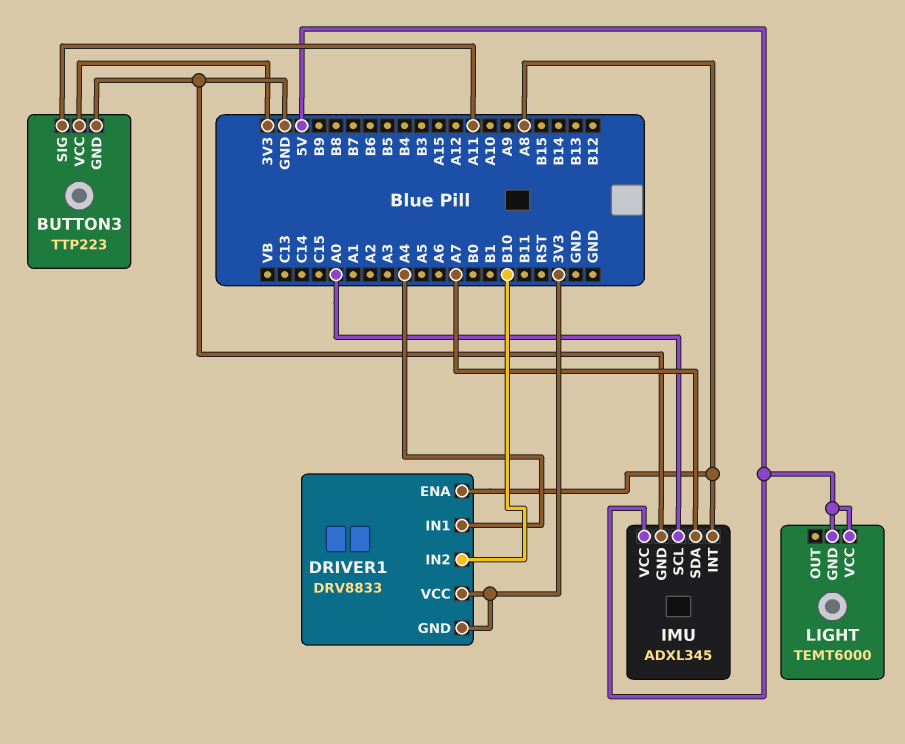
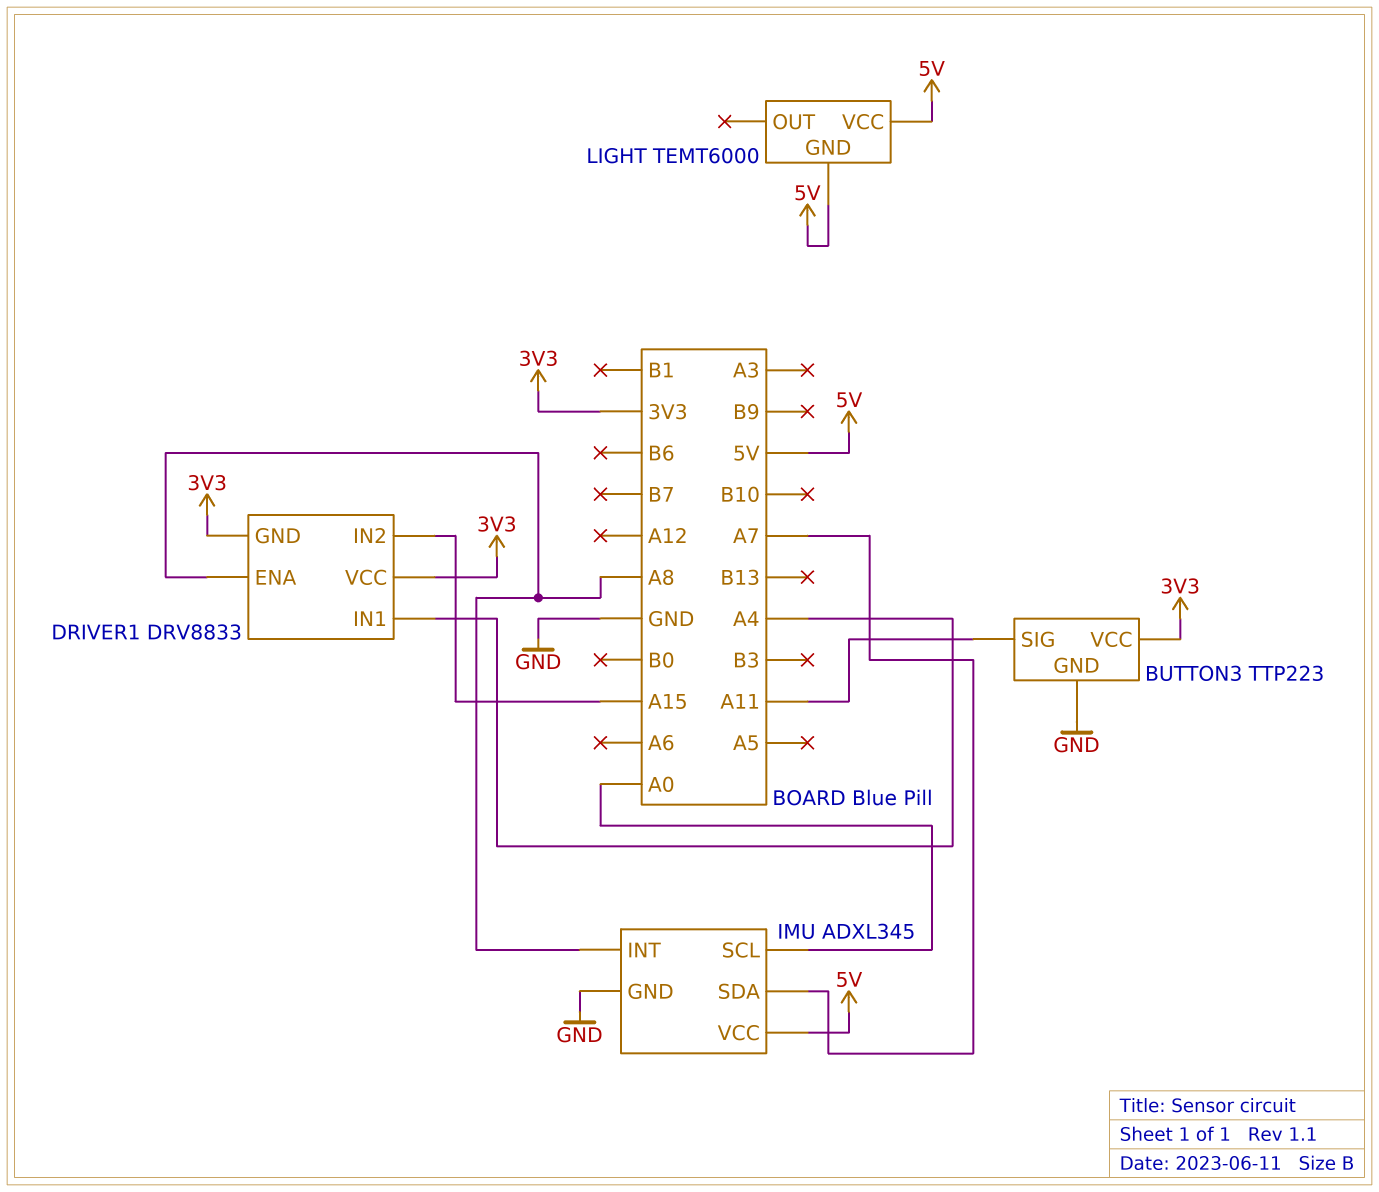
DRIVER1 pin IN2: B10 -> A15

